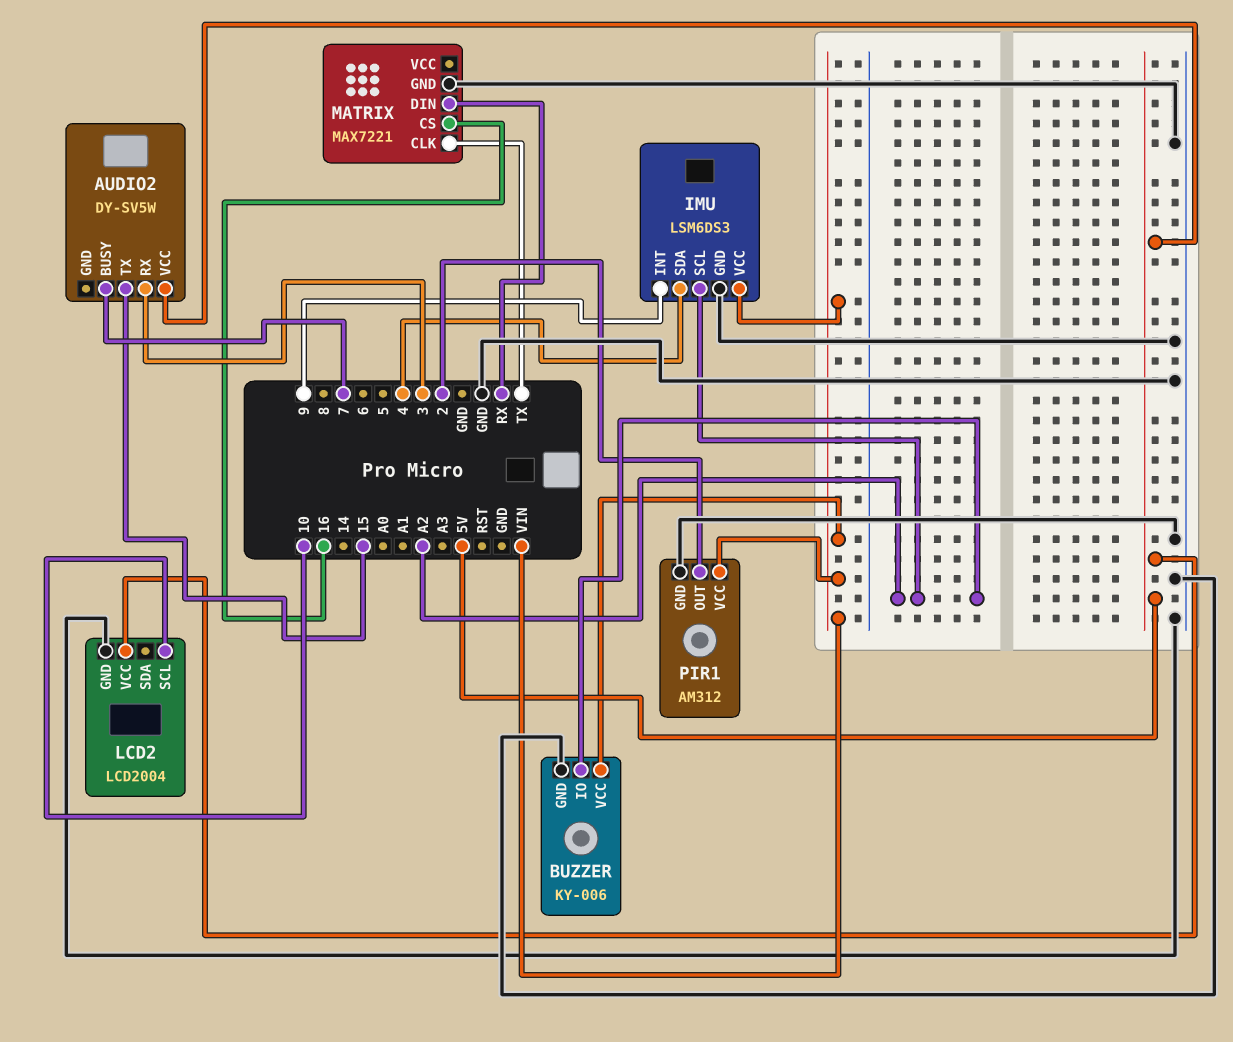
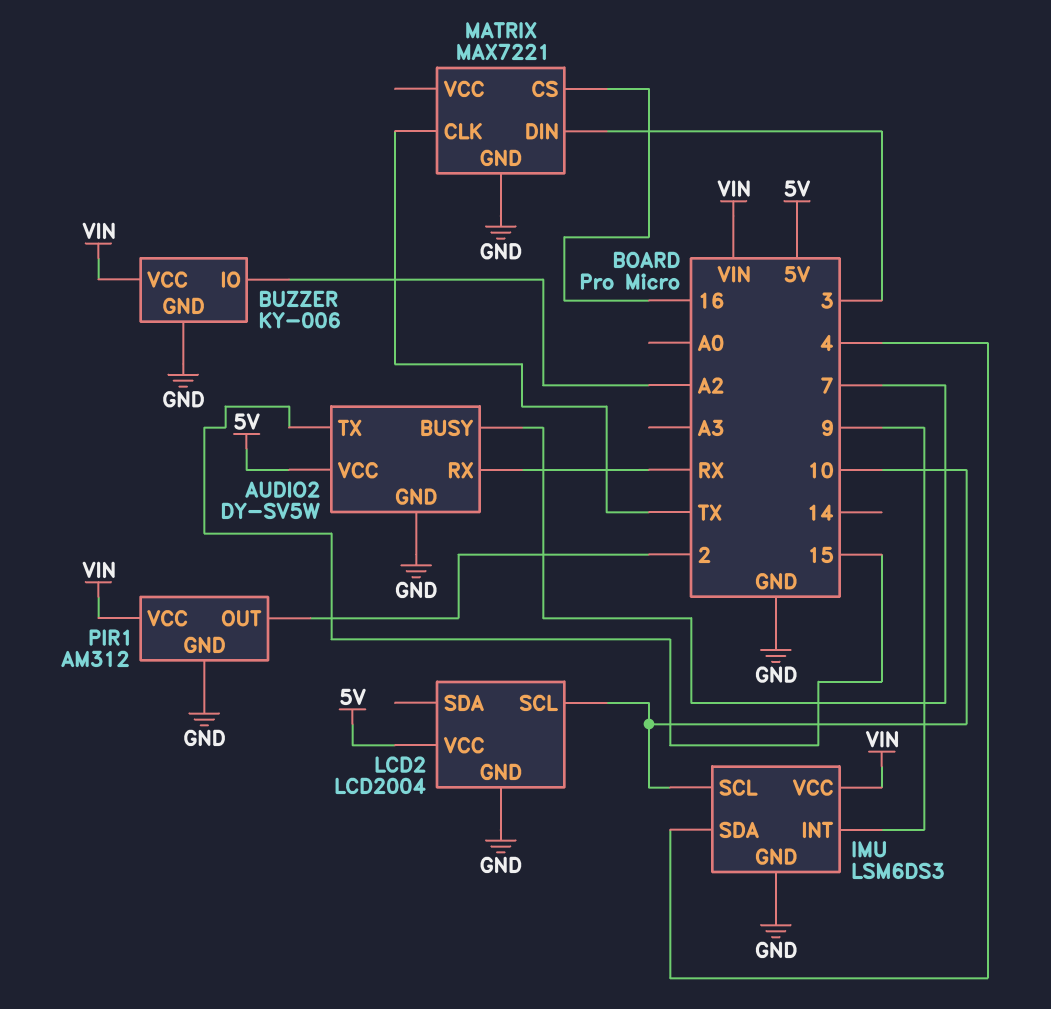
AUDIO2 pin GND: none -> GND
AUDIO2 pin RX: 3 -> RX
IMU pin SCL: A2 -> 10
MATRIX pin DIN: RX -> 3

